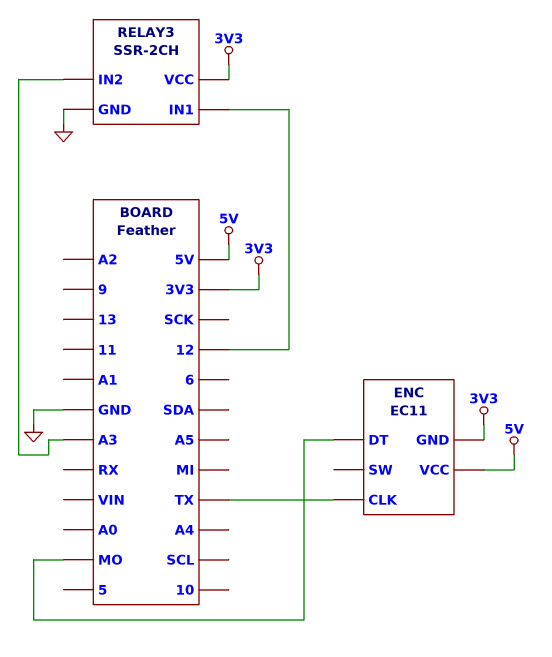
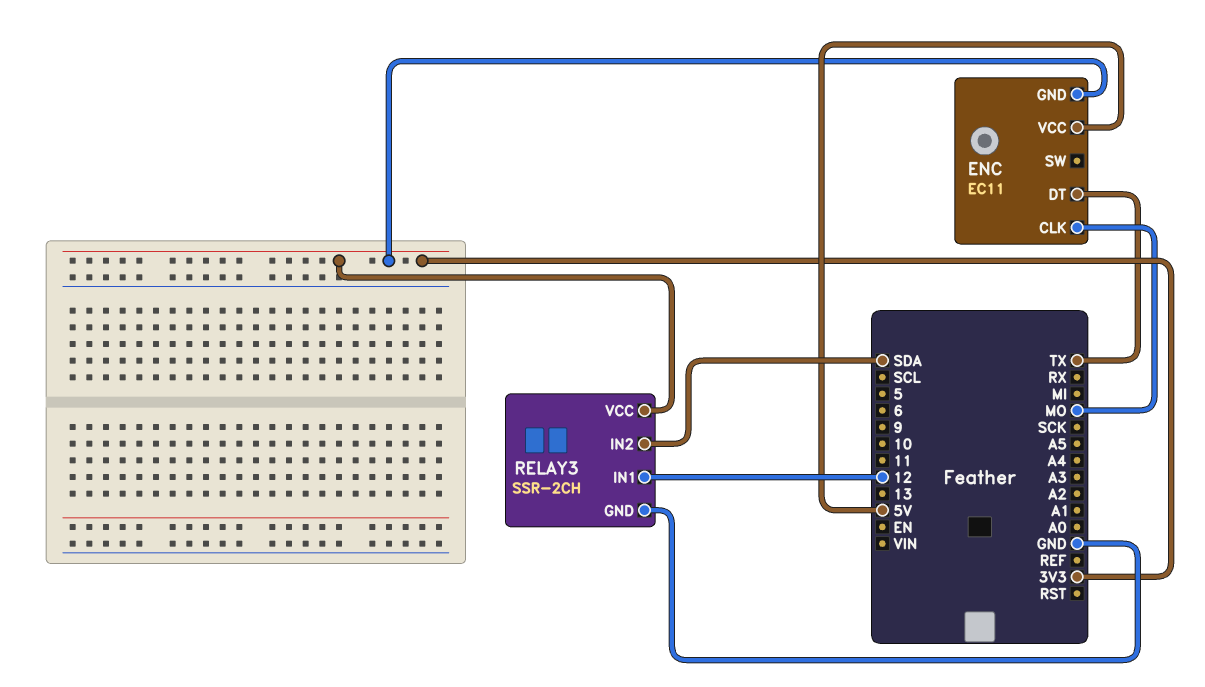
ENC pin CLK: TX -> MO
ENC pin DT: MO -> TX
RELAY3 pin IN2: A3 -> SDA

